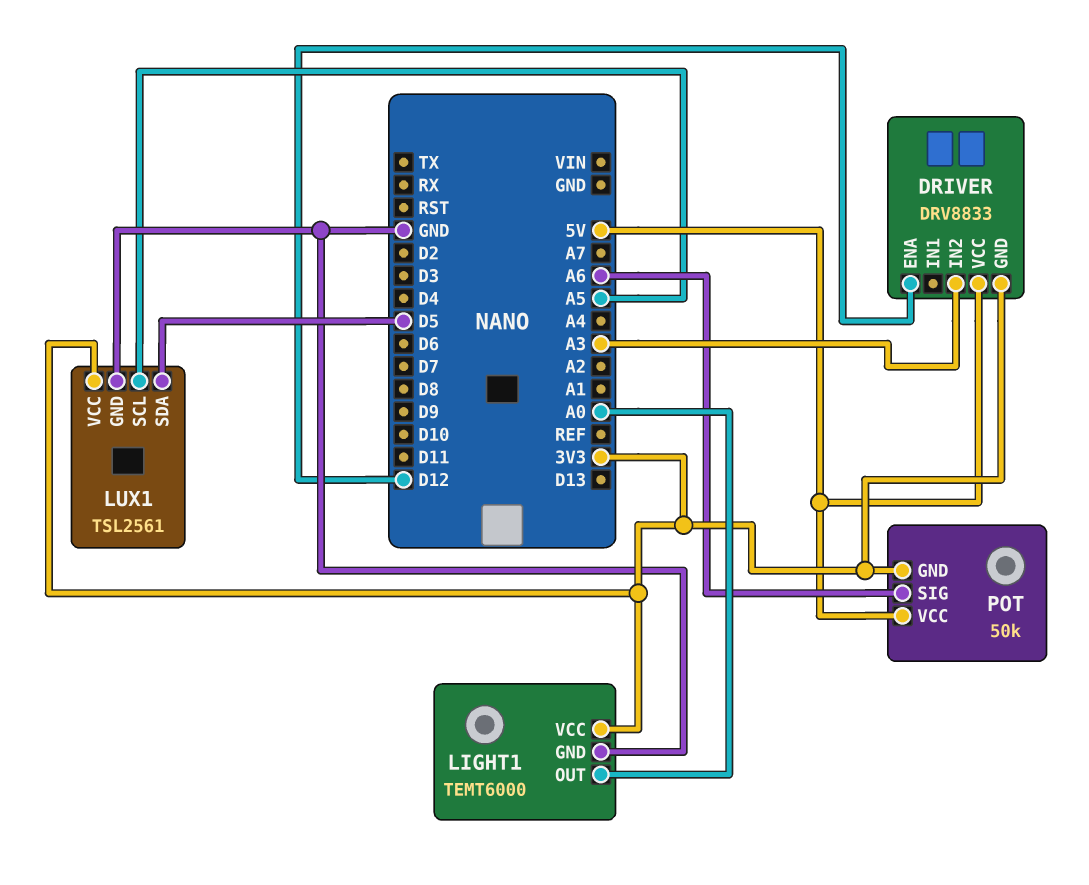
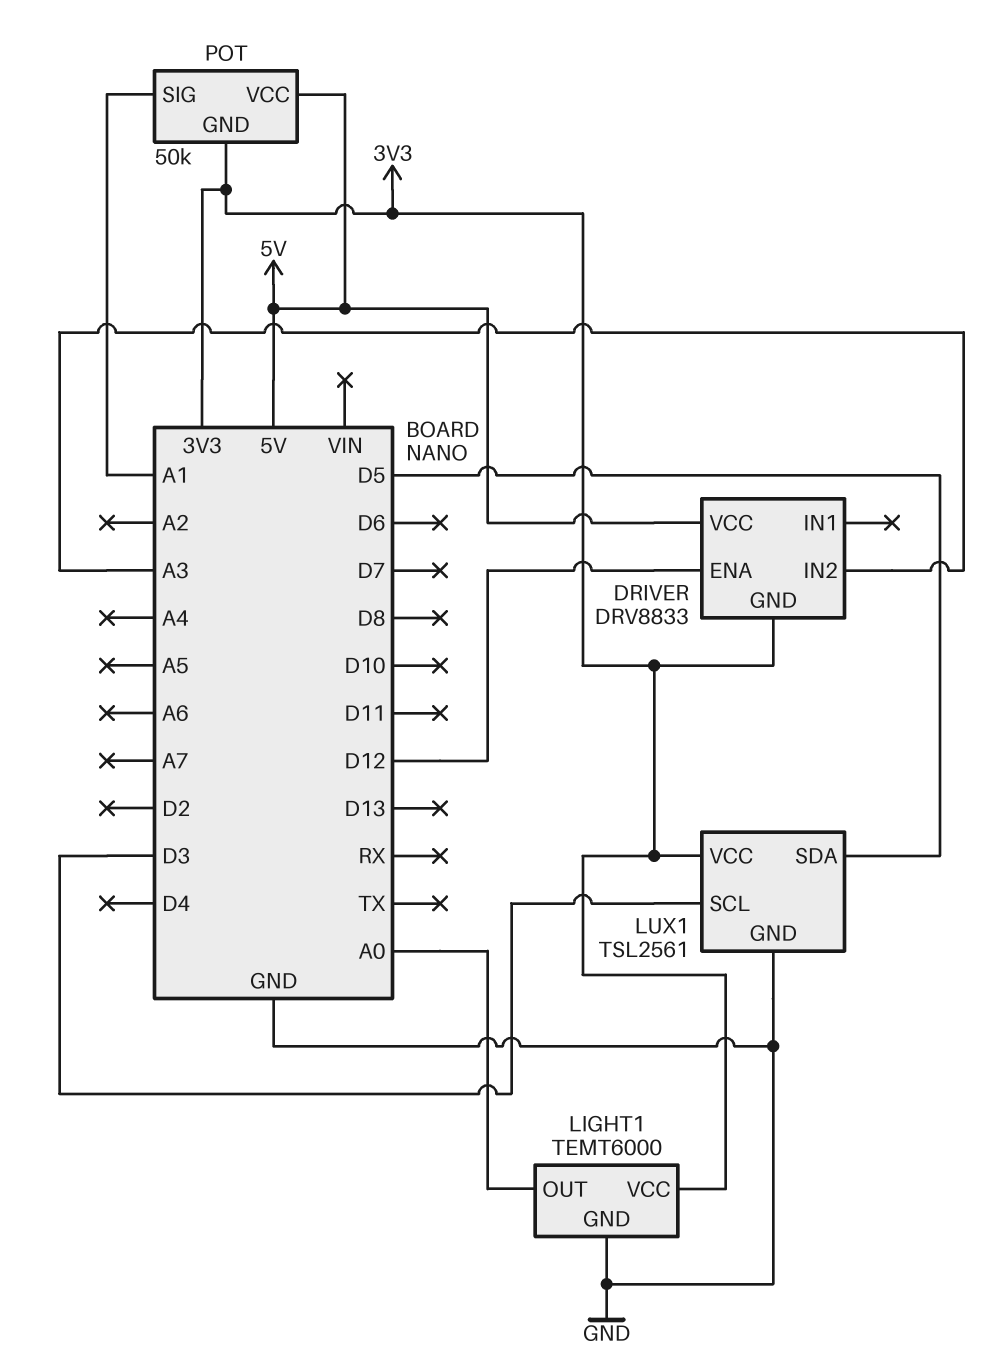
LUX1 pin SCL: A5 -> D3
POT pin SIG: A6 -> A1

